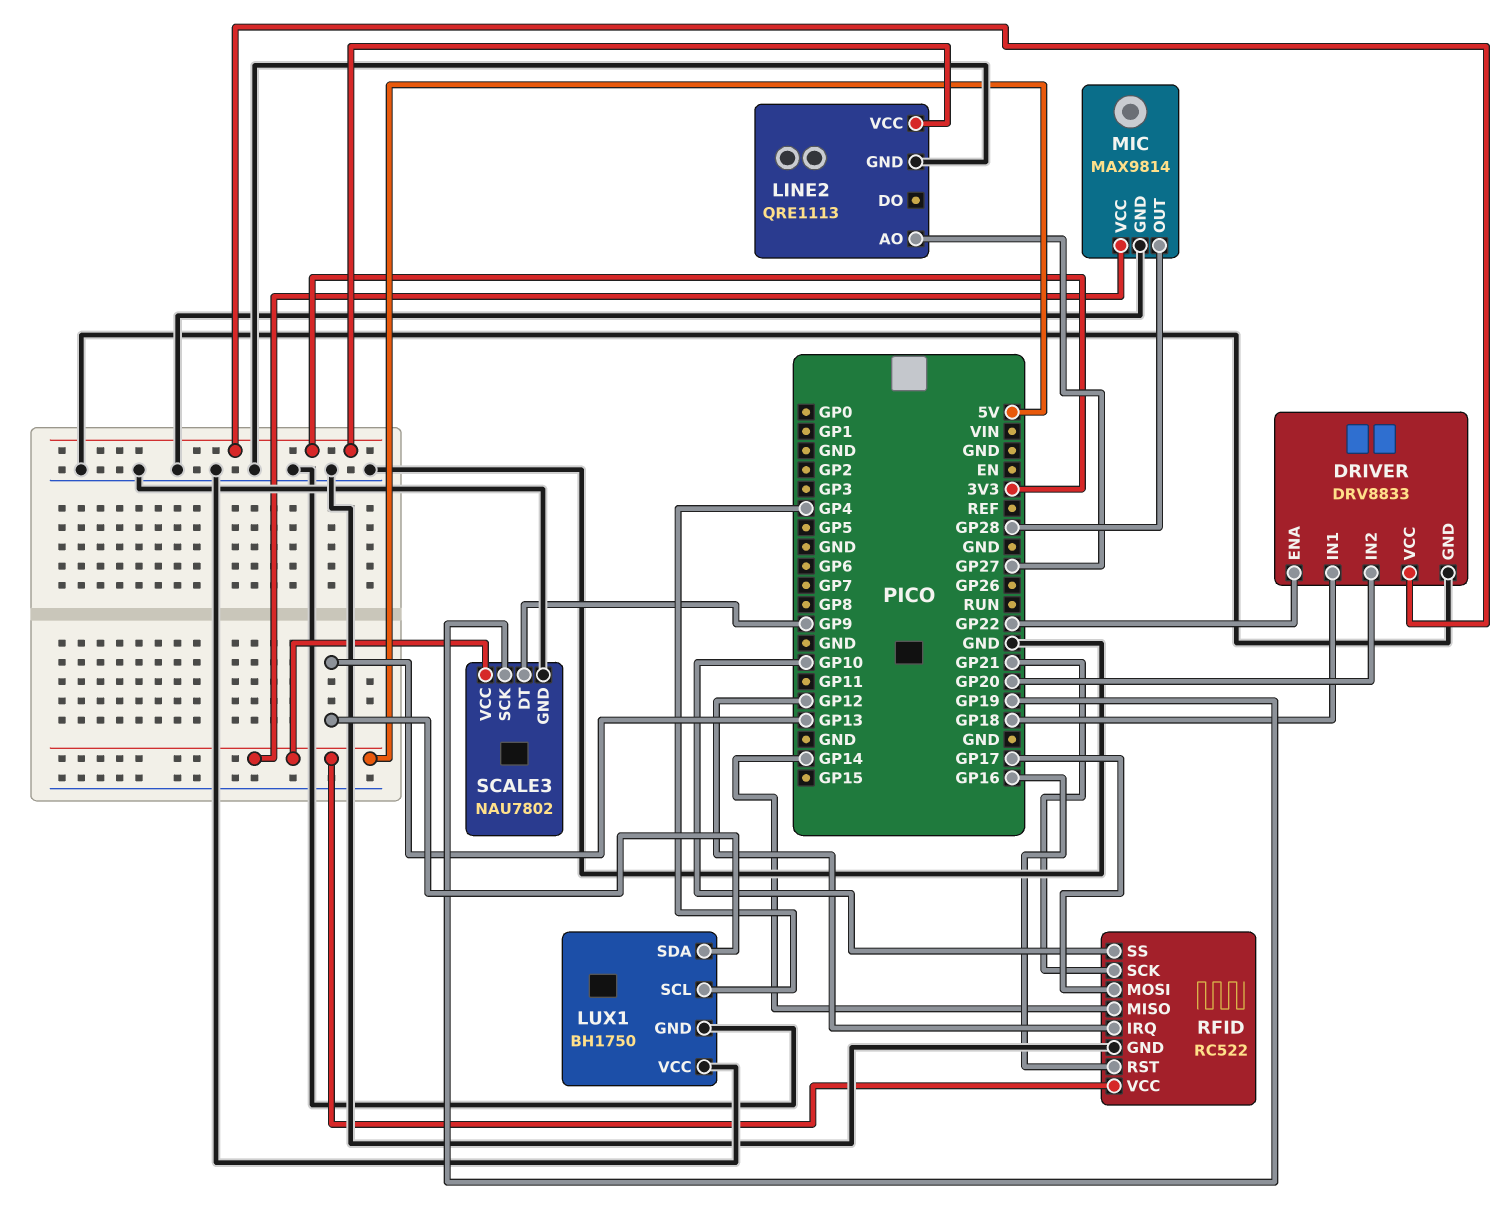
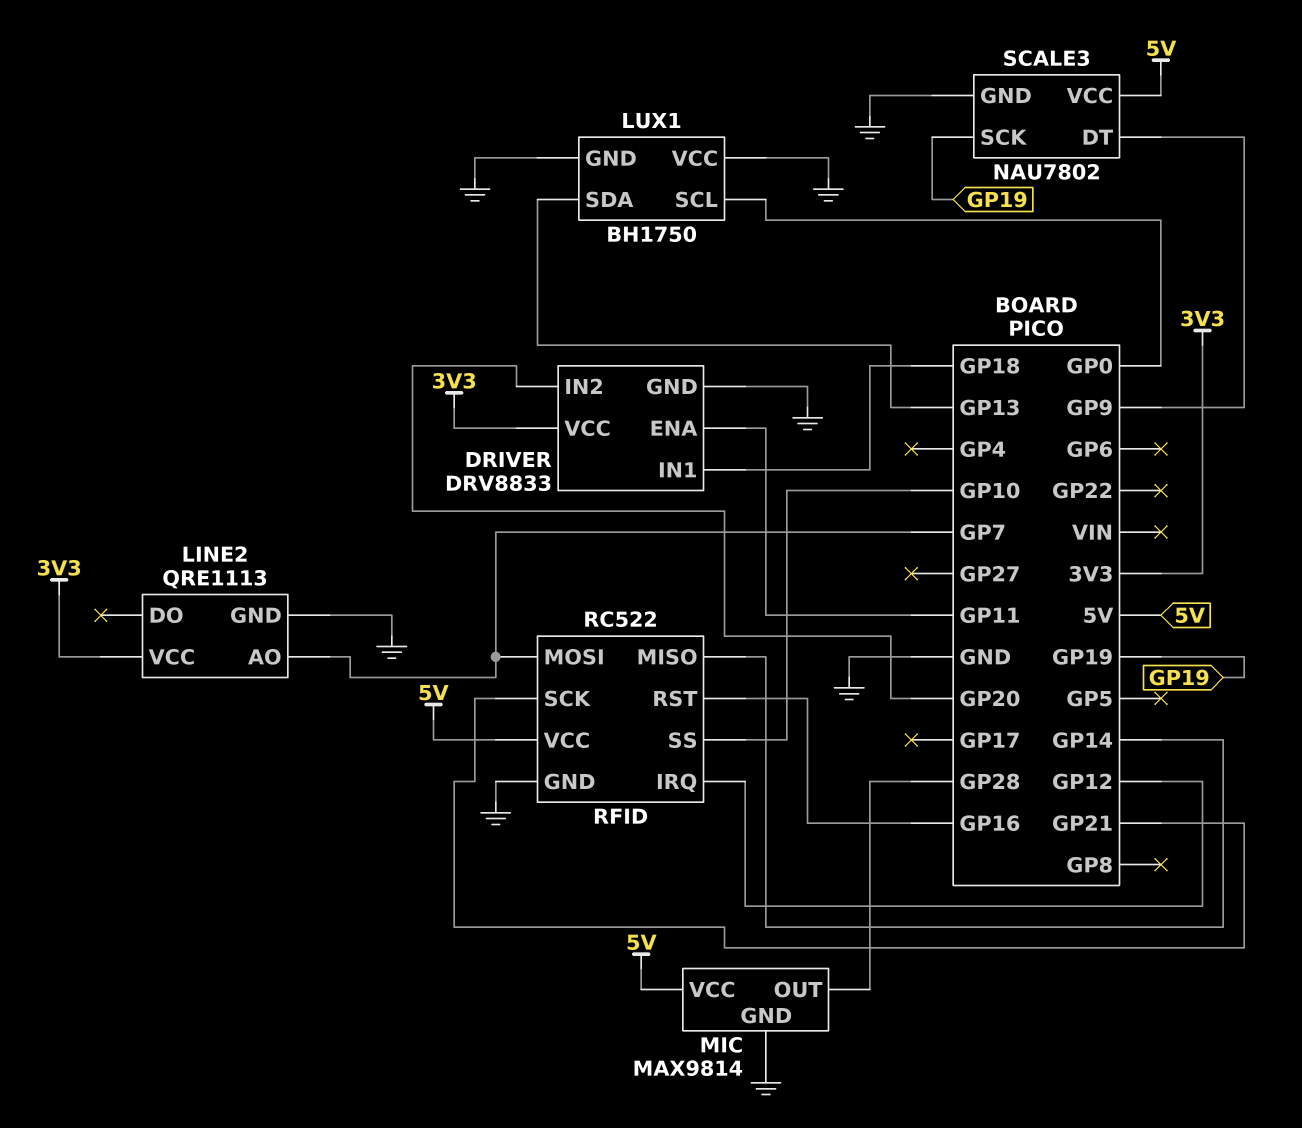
DRIVER pin ENA: GP22 -> GP11
LINE2 pin AO: GP27 -> GP7
LUX1 pin SCL: GP4 -> GP0
RFID pin MOSI: GP17 -> GP7

